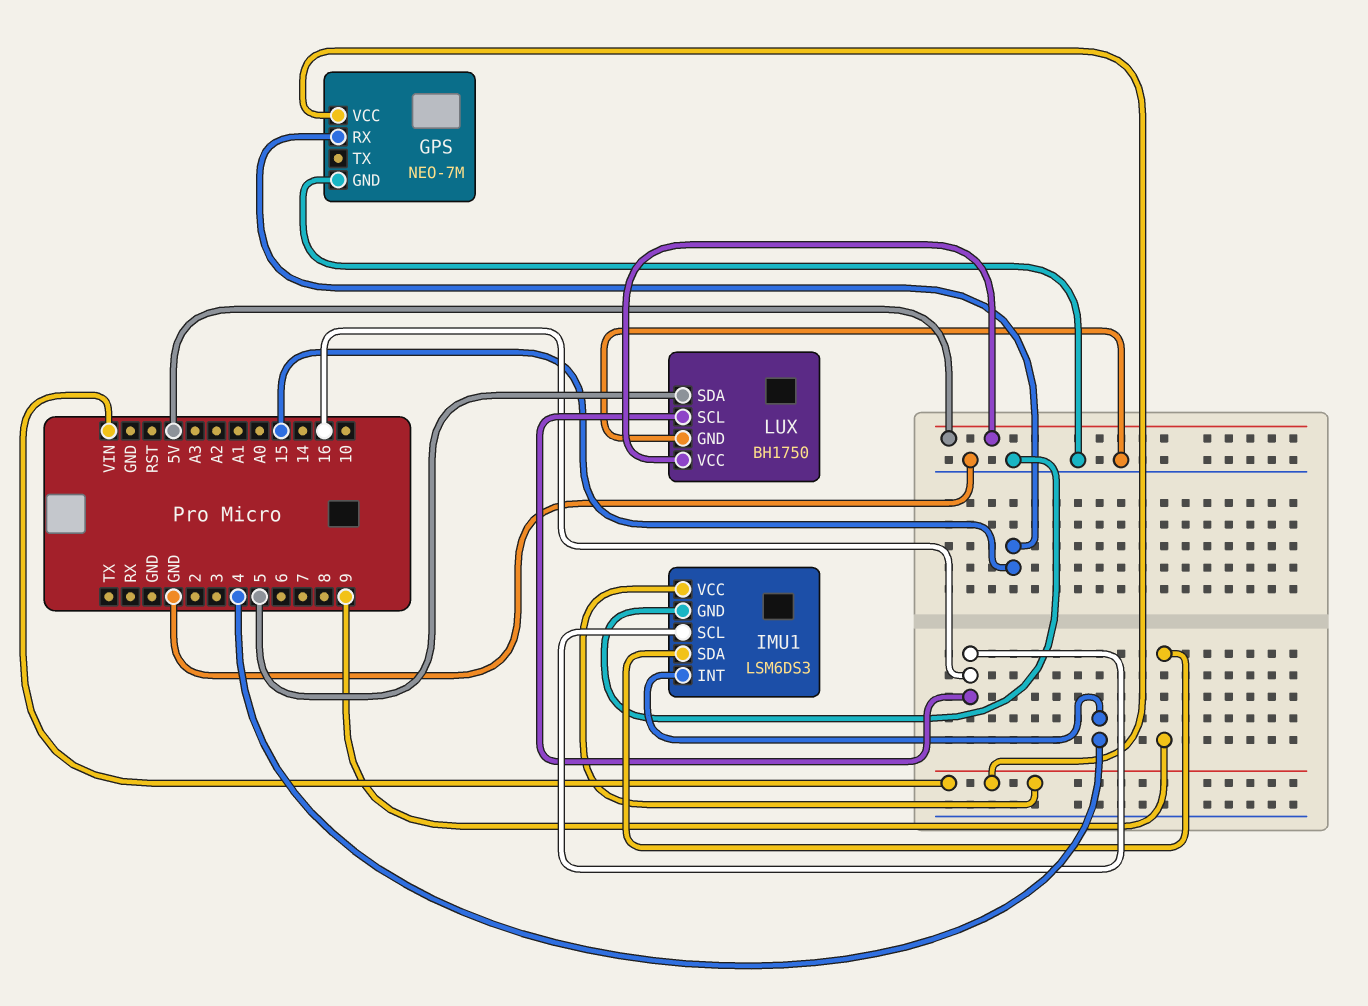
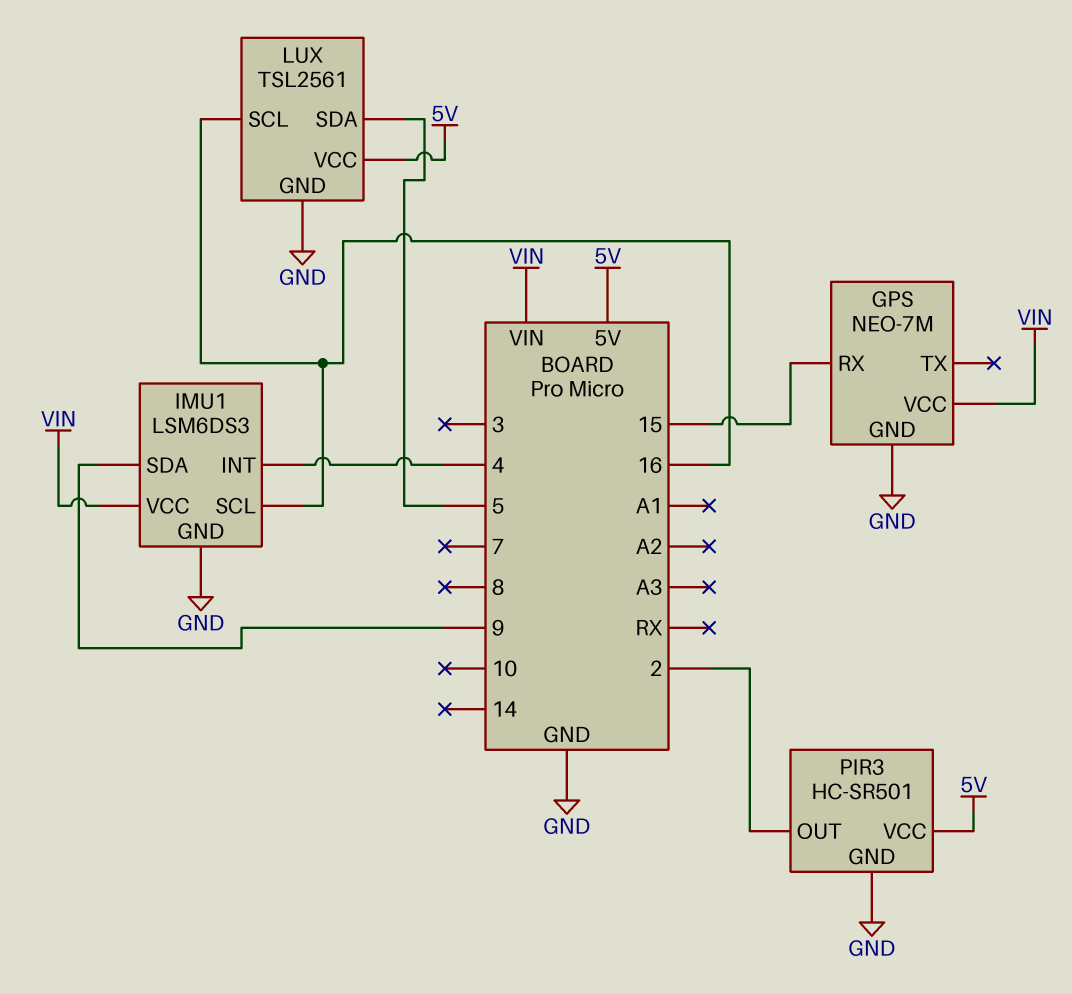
LUX: BH1750 -> TSL2561
PIR3: none -> HC-SR501
PIR3 pin GND: none -> GND
PIR3 pin OUT: none -> 2
PIR3 pin VCC: none -> 5V

